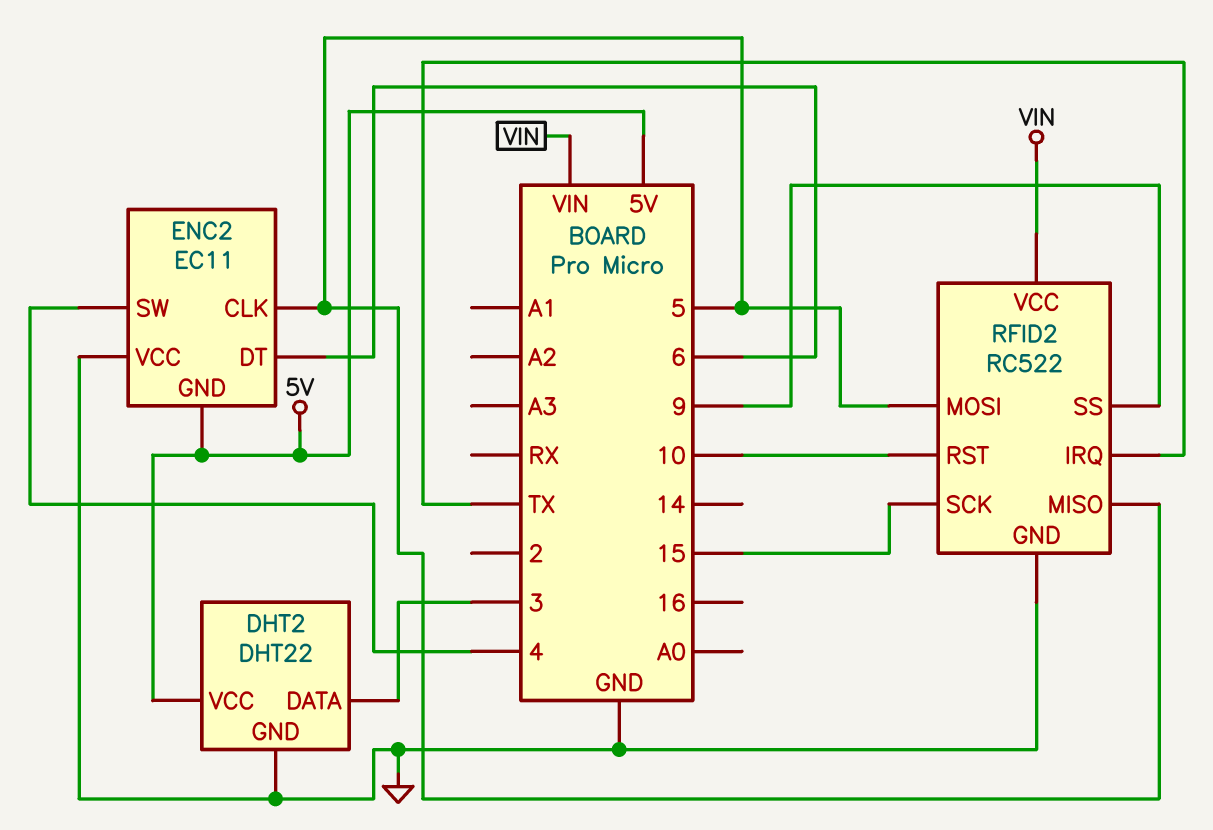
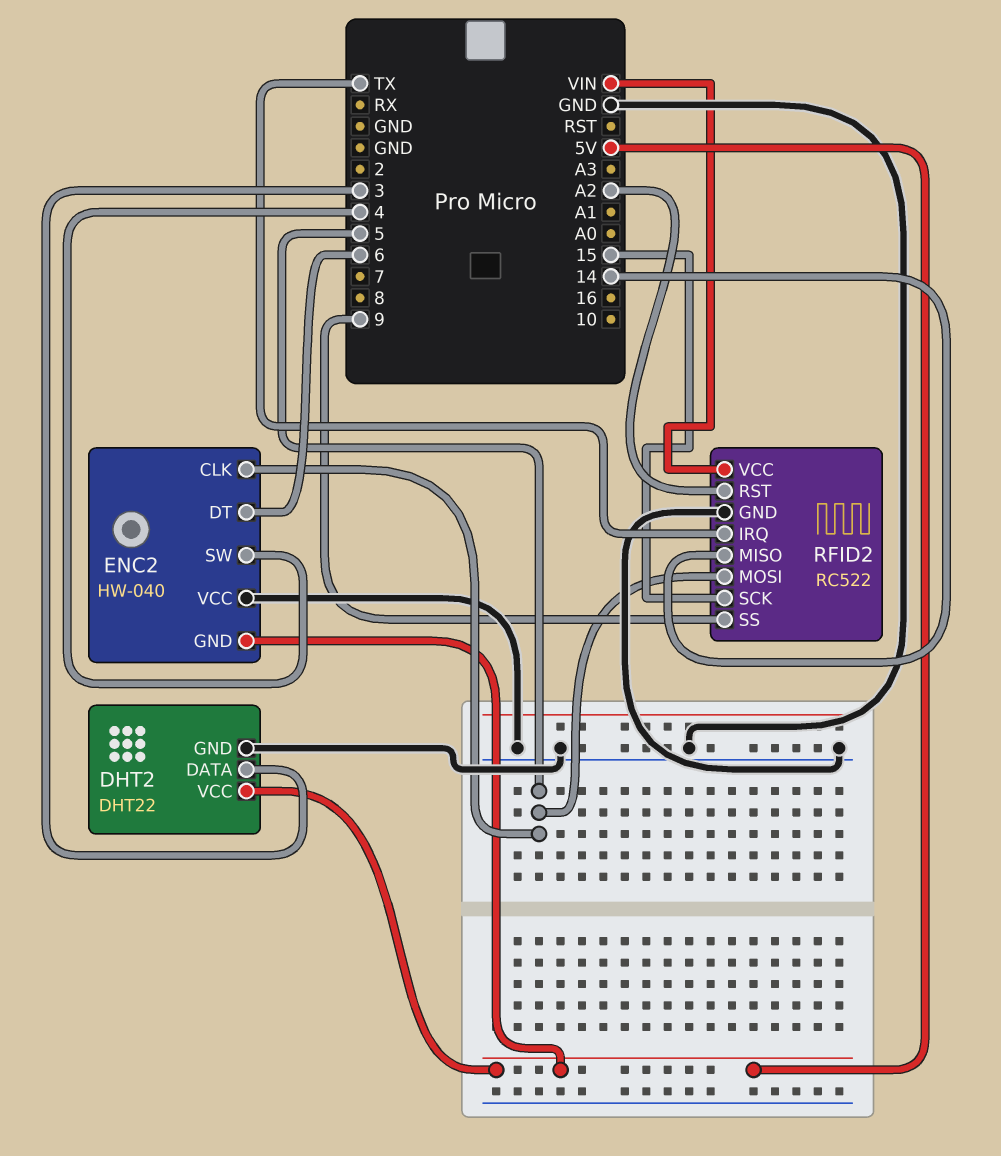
ENC2: EC11 -> HW-040
RFID2 pin MISO: 5 -> 14
RFID2 pin RST: 10 -> A2

